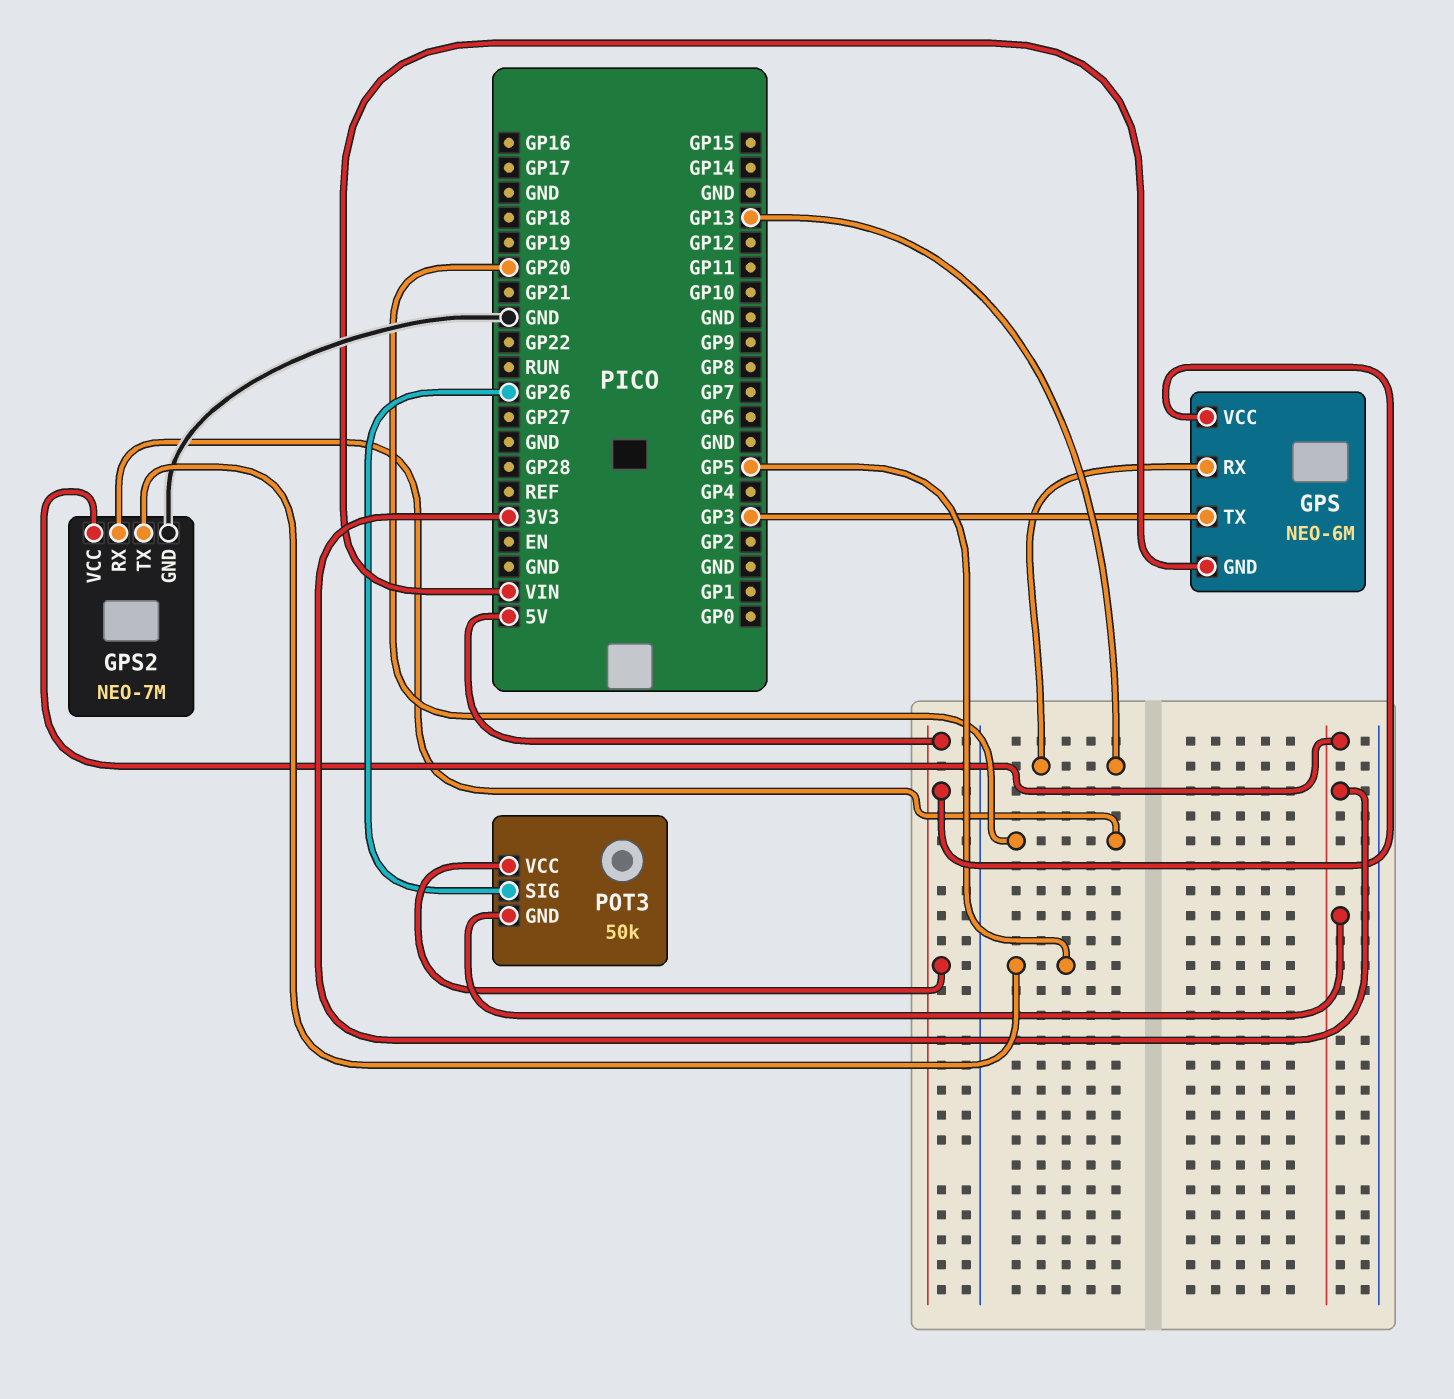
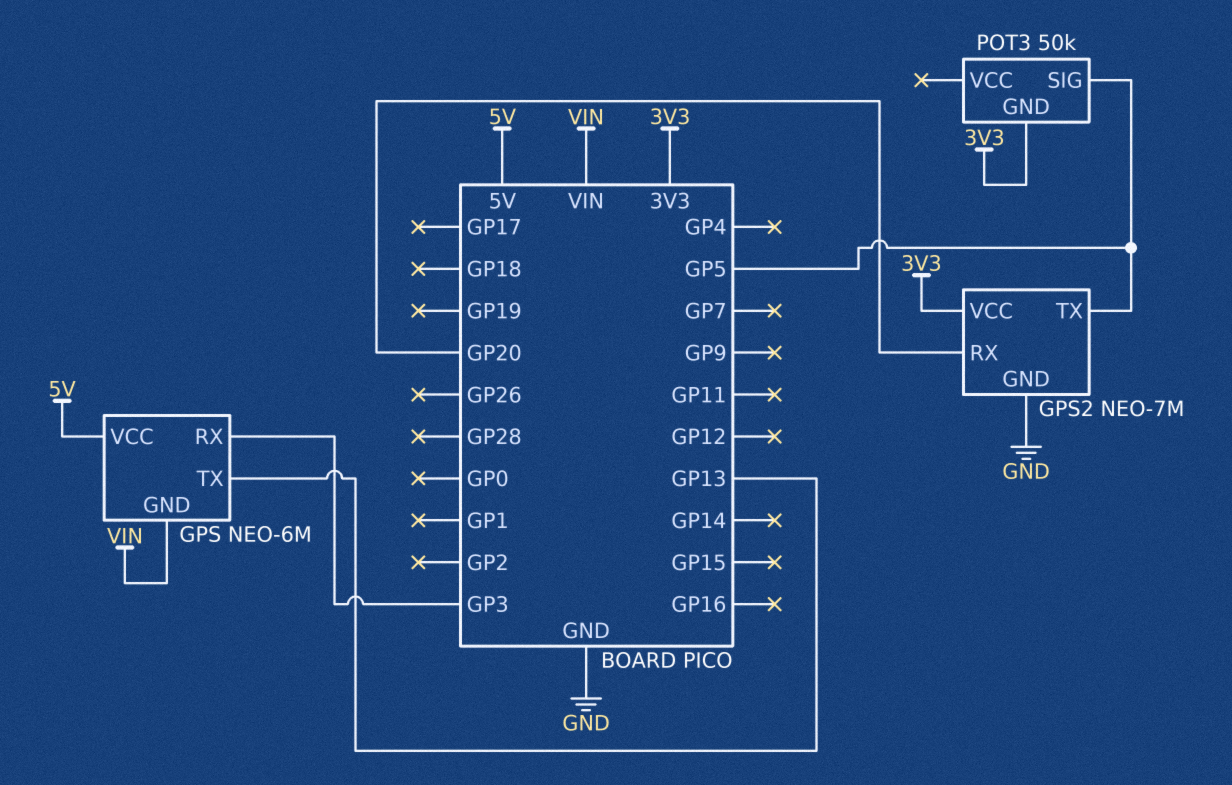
GPS pin RX: GP13 -> GP3
GPS pin TX: GP3 -> GP13
POT3 pin SIG: GP26 -> GP5
POT3 pin VCC: 5V -> none

